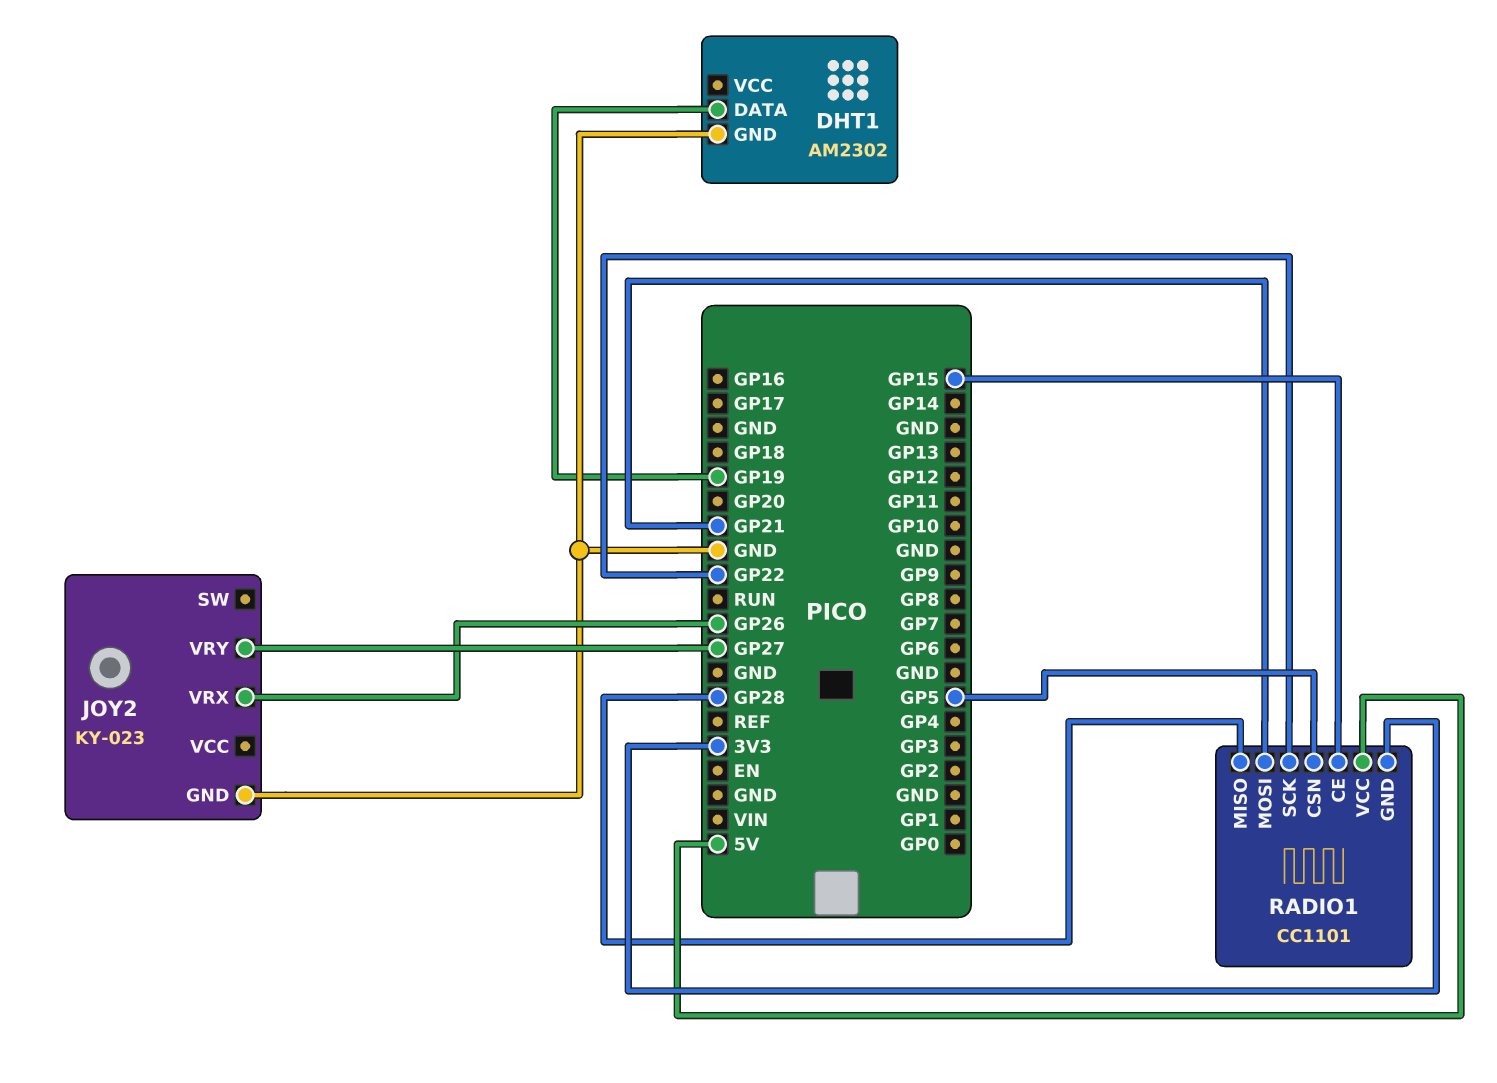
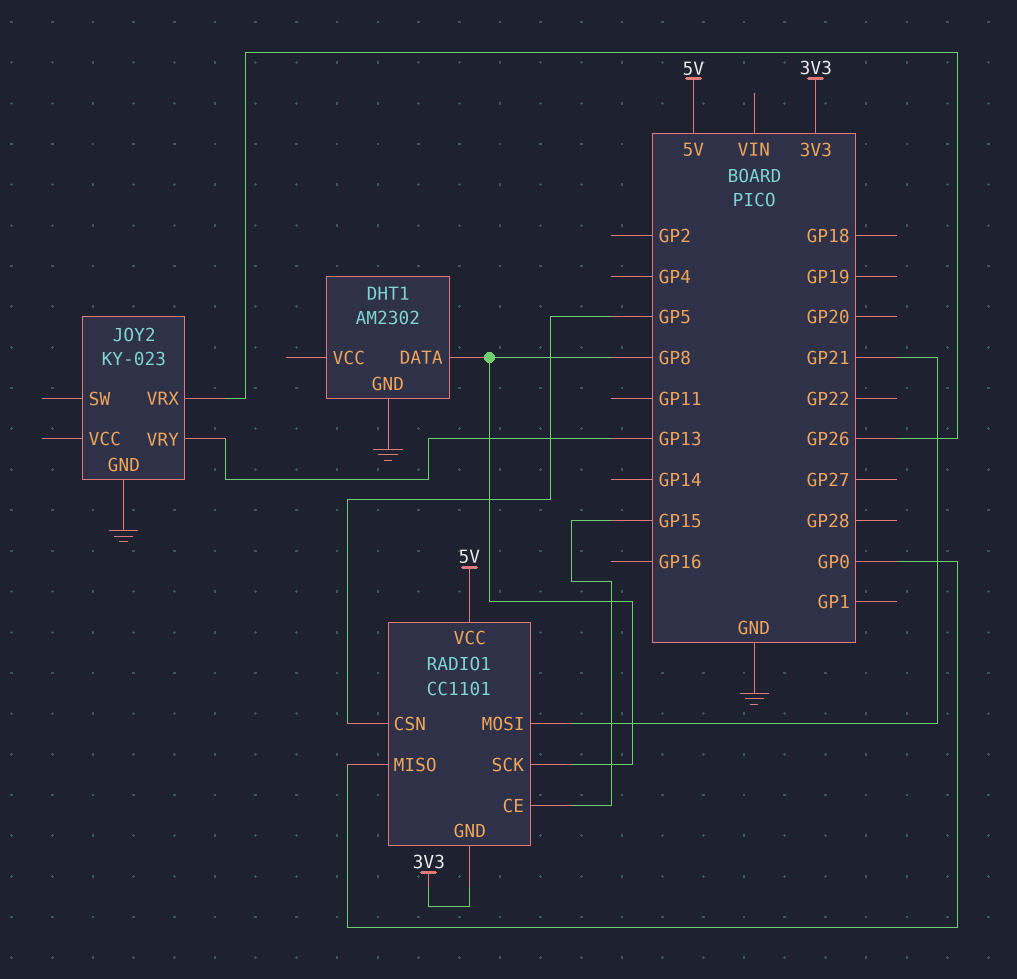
DHT1 pin DATA: GP19 -> GP8
JOY2 pin VRY: GP27 -> GP13
RADIO1 pin MISO: GP28 -> GP0
RADIO1 pin SCK: GP22 -> GP8

